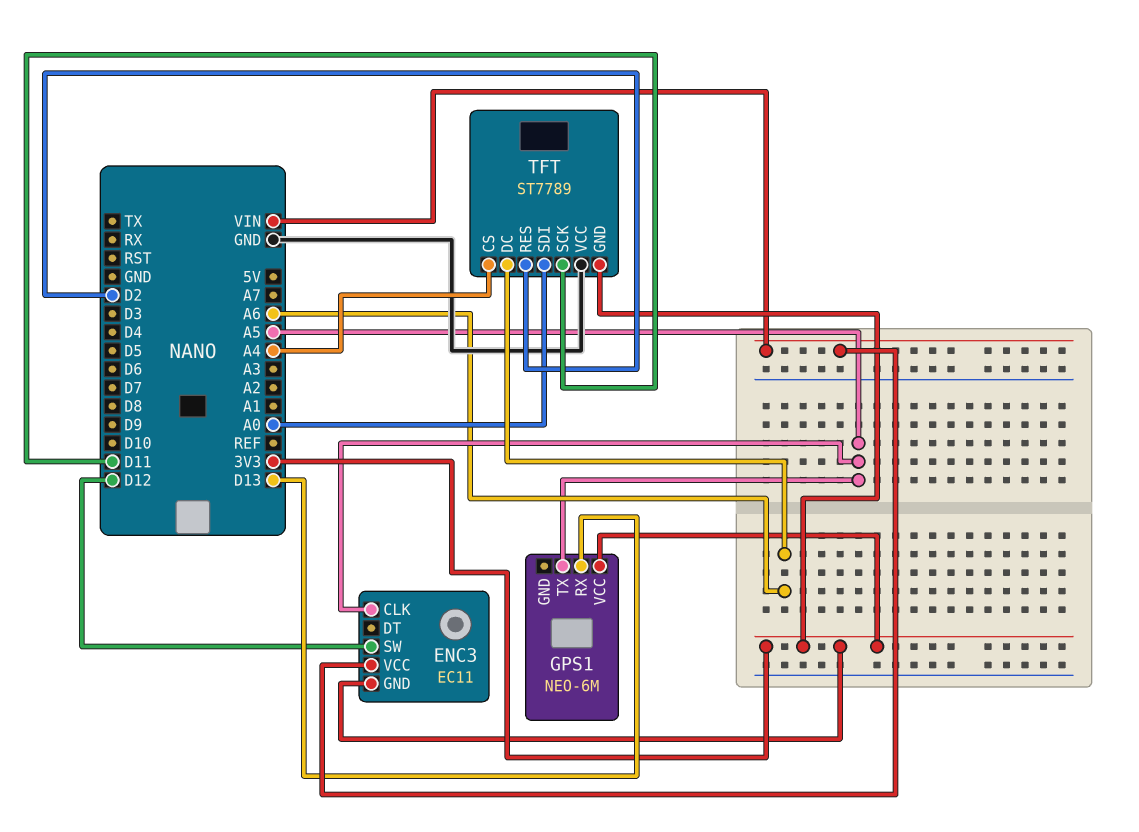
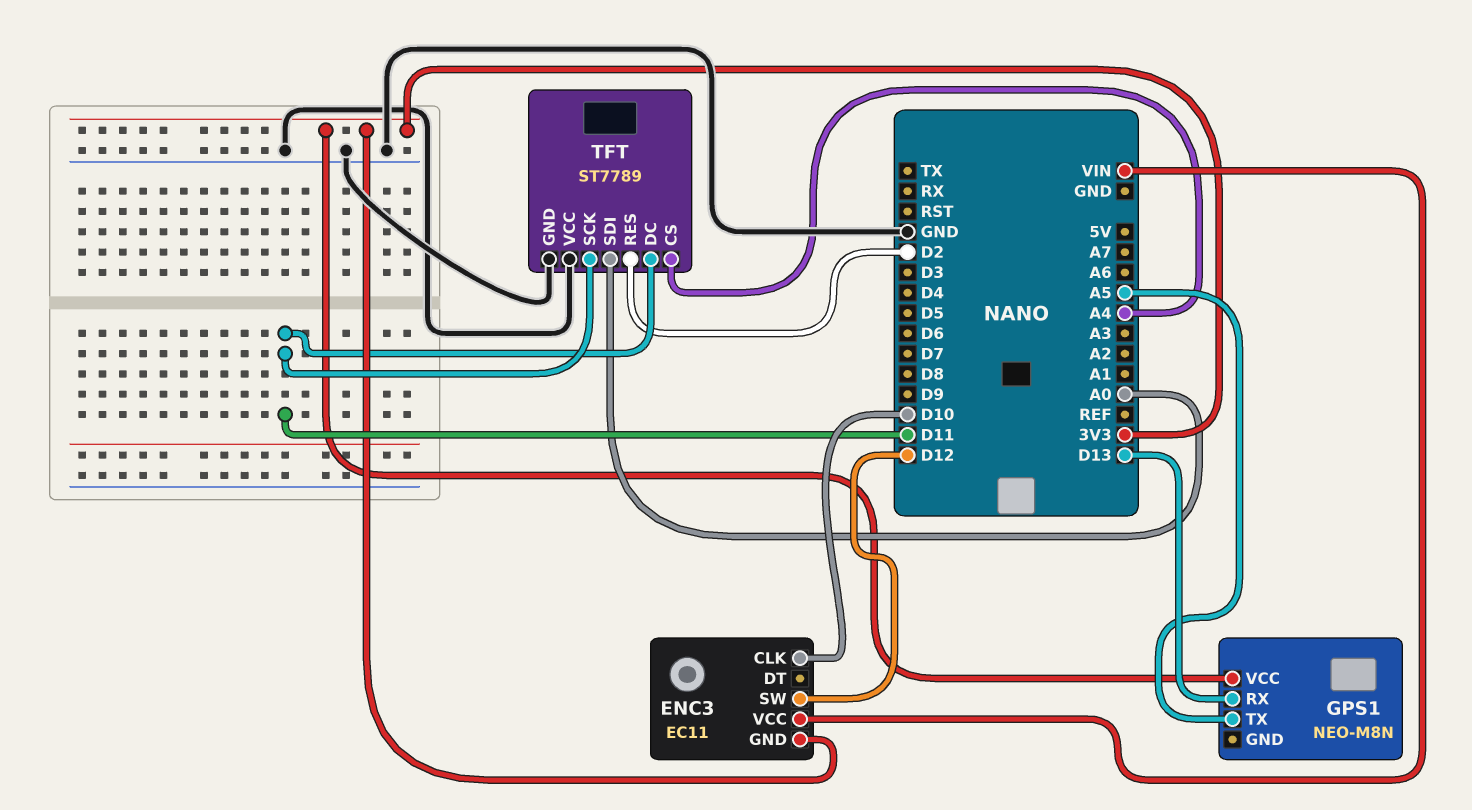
ENC3 pin CLK: A5 -> D10
GPS1: NEO-6M -> NEO-M8N
TFT pin DC: A6 -> D11
TFT pin GND: 3V3 -> GND

